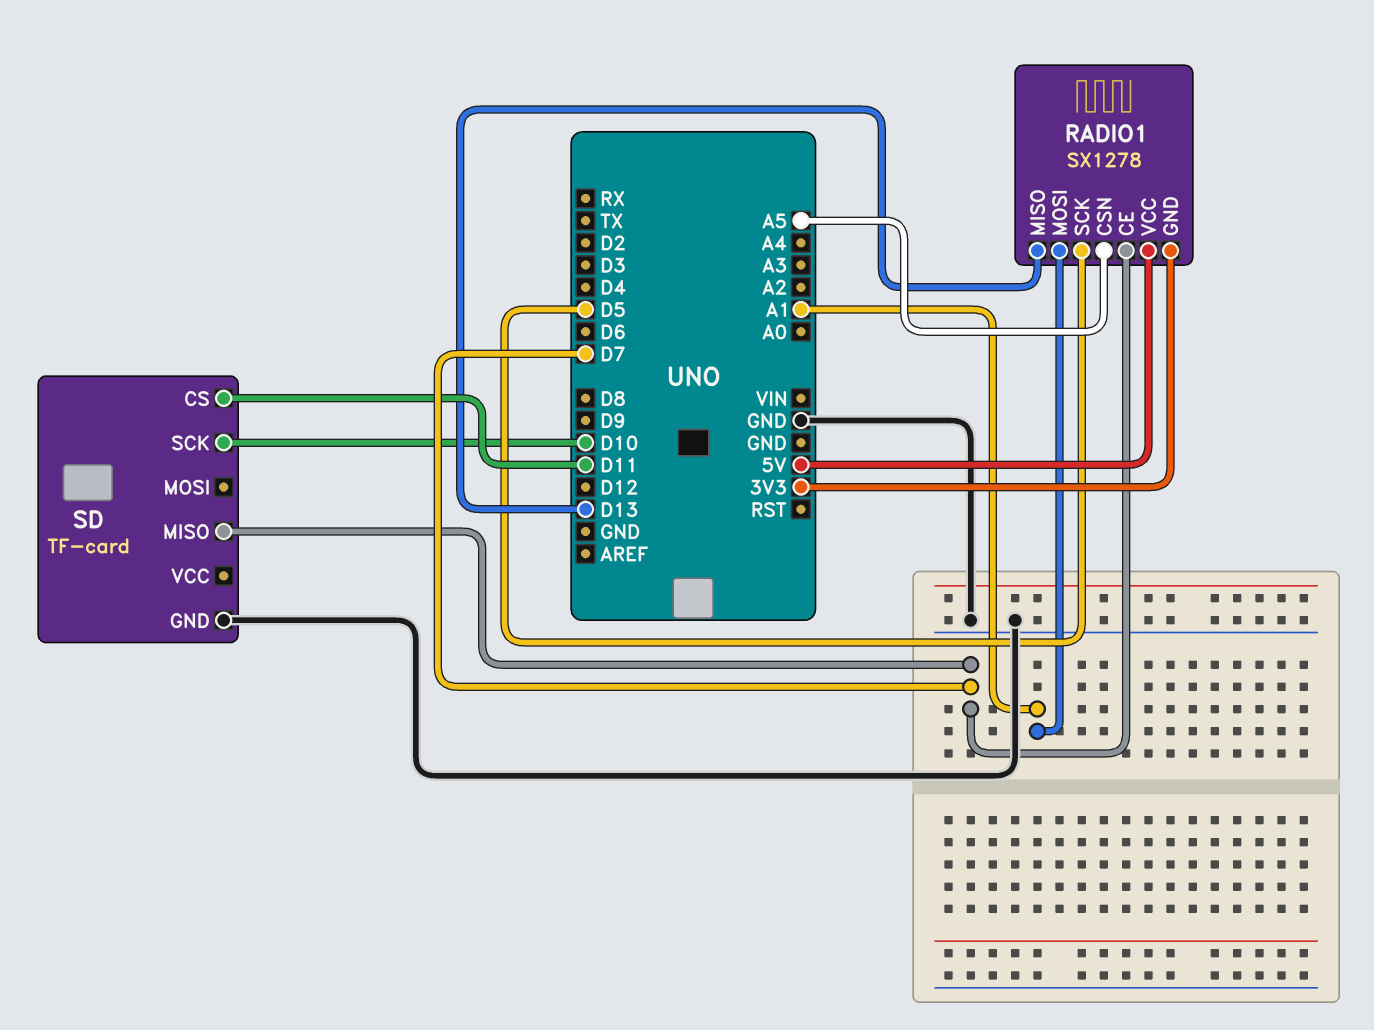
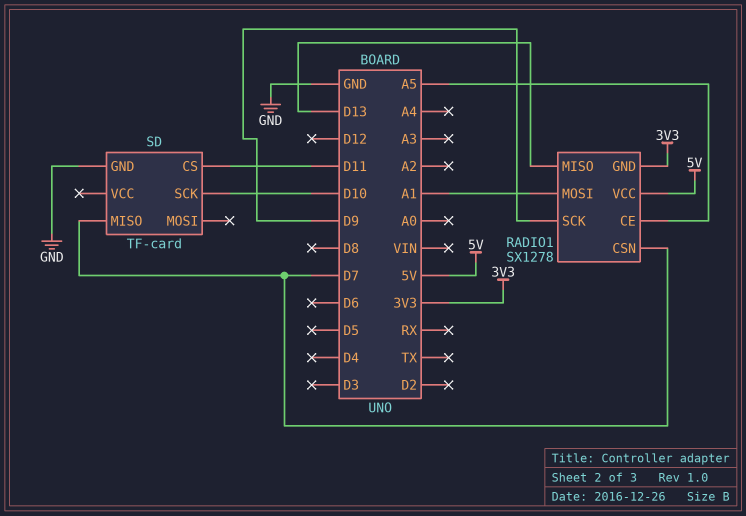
RADIO1 pin CE: D7 -> A5
RADIO1 pin CSN: A5 -> D7
RADIO1 pin SCK: D5 -> D9

